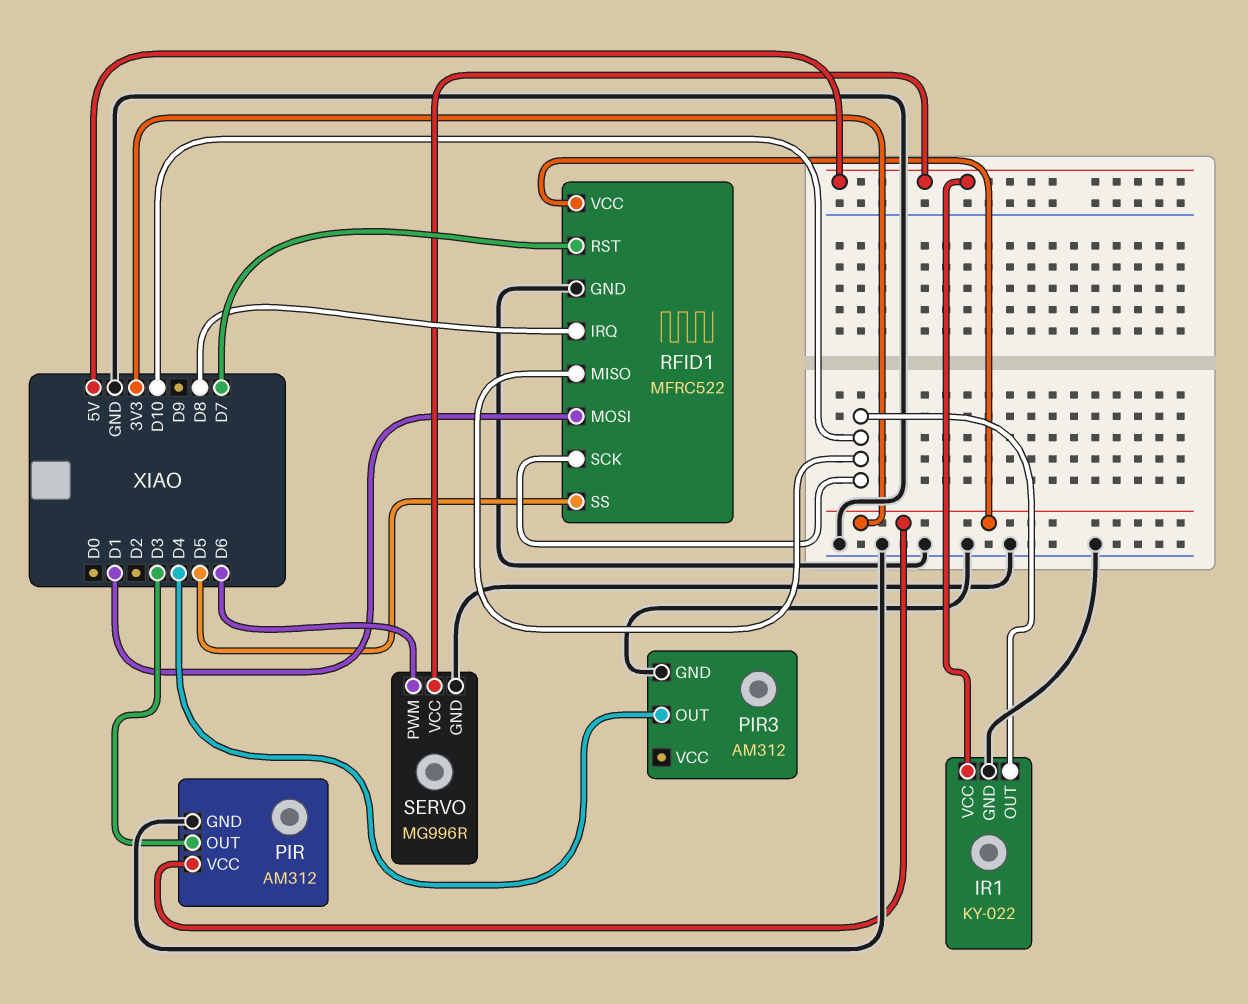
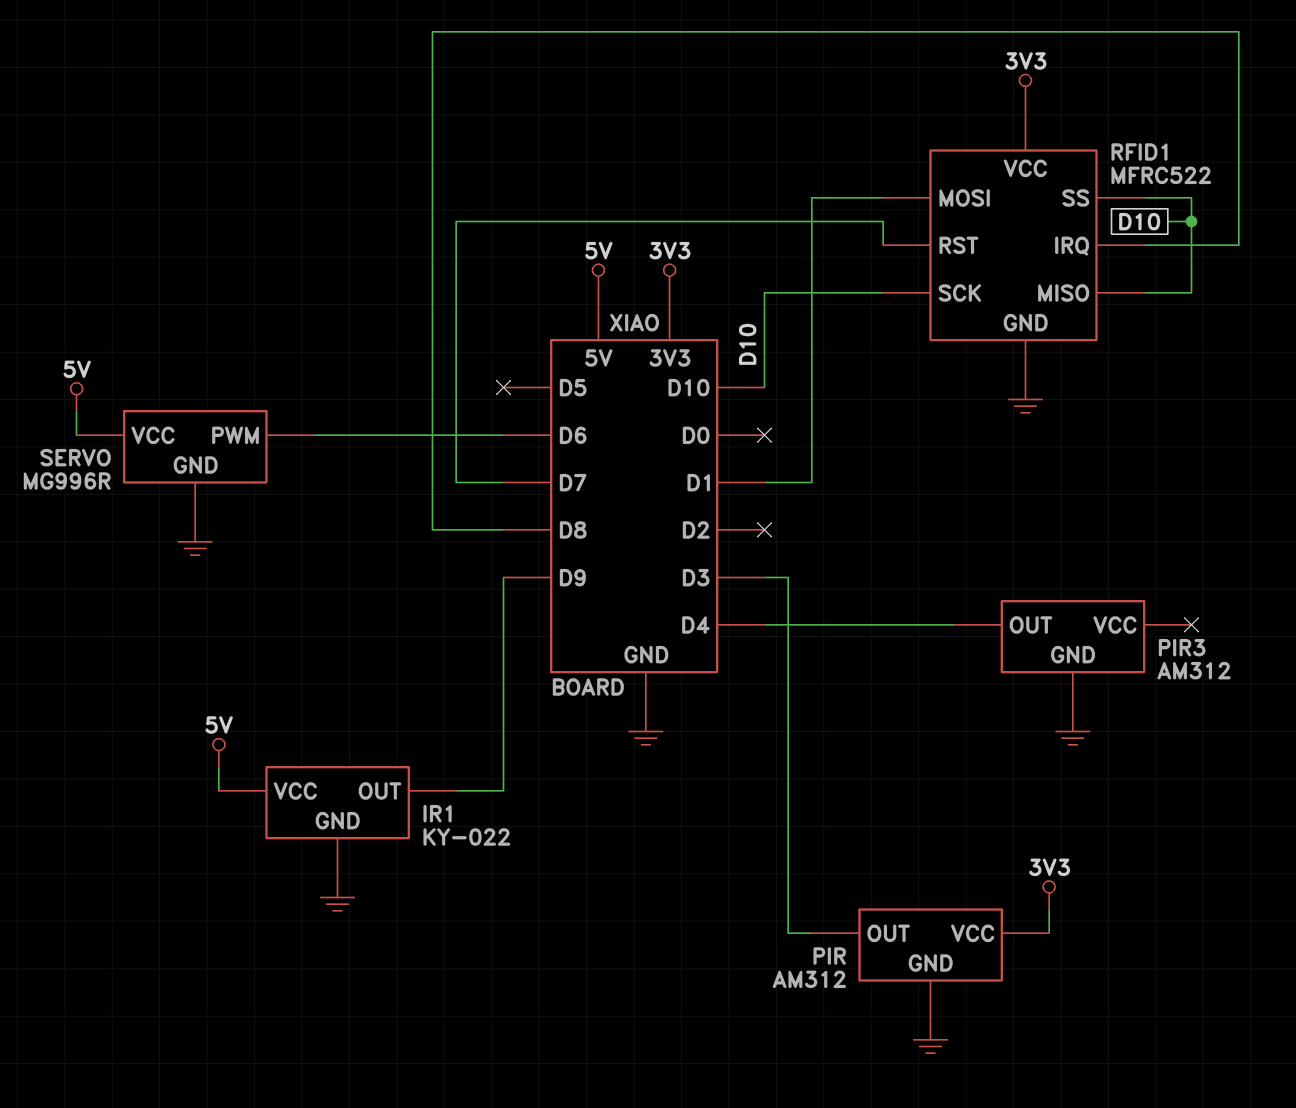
IR1 pin OUT: D10 -> D9
RFID1 pin SS: D5 -> D10

